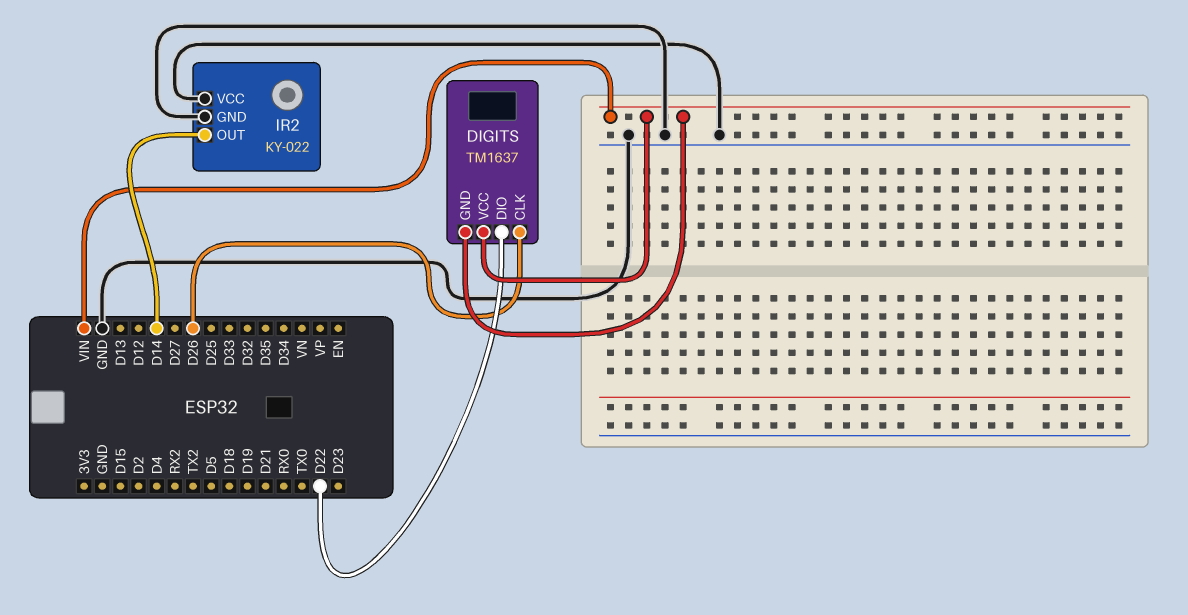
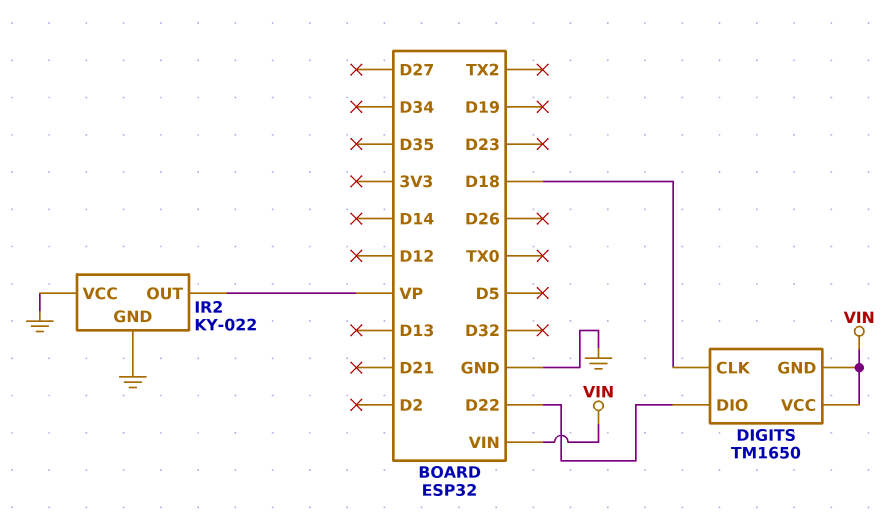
DIGITS: TM1637 -> TM1650
DIGITS pin CLK: D26 -> D18
IR2 pin OUT: D14 -> VP

